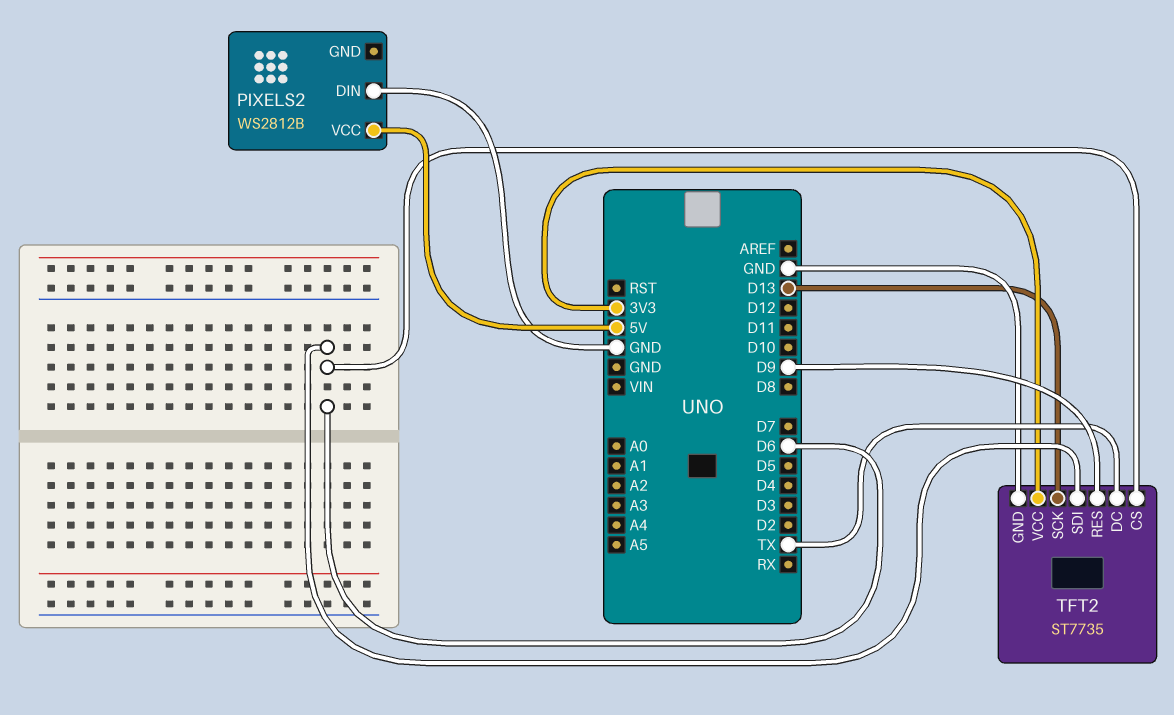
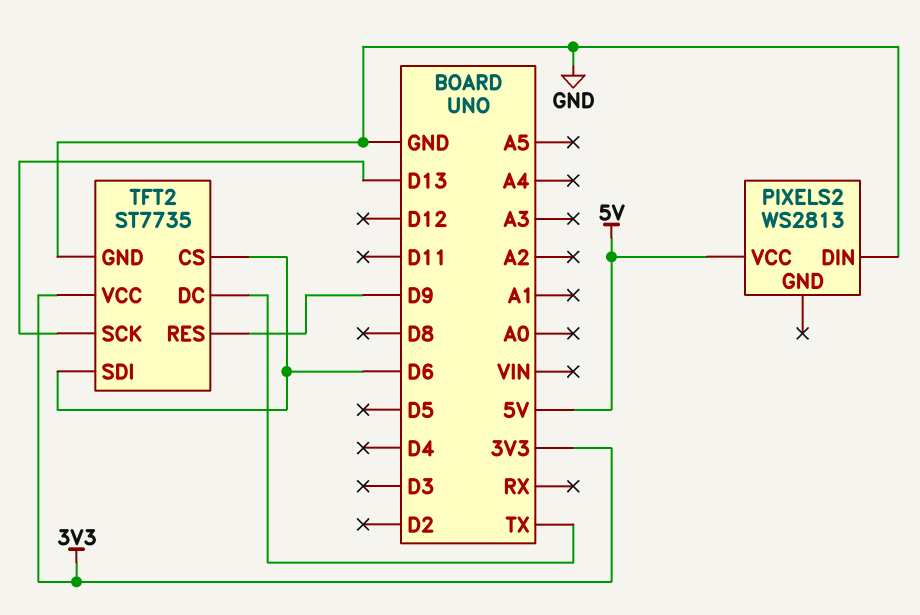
PIXELS2: WS2812B -> WS2813

